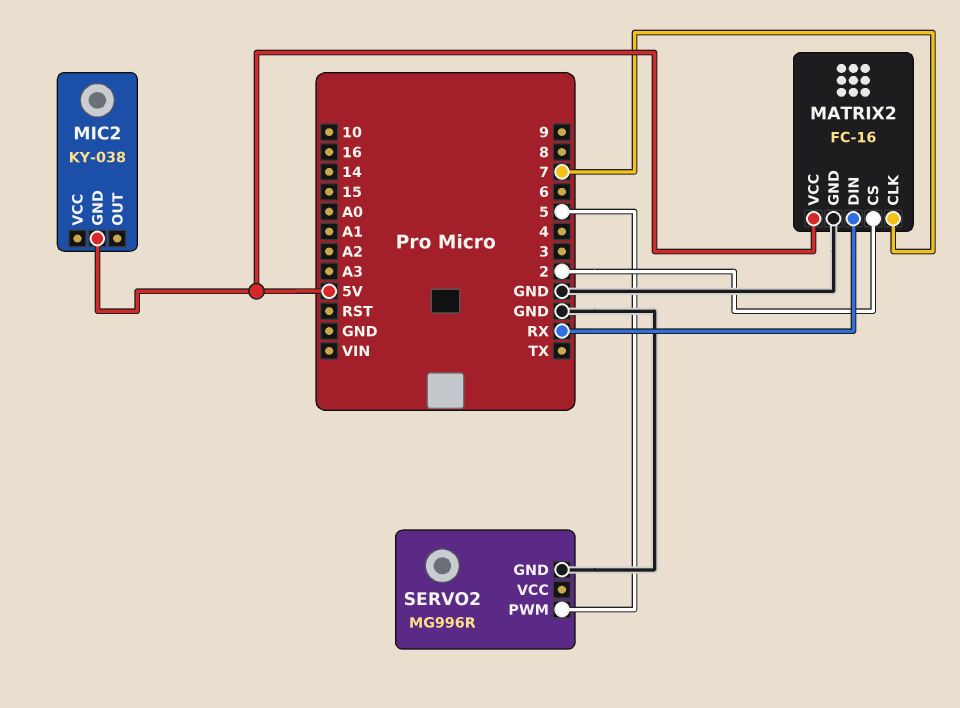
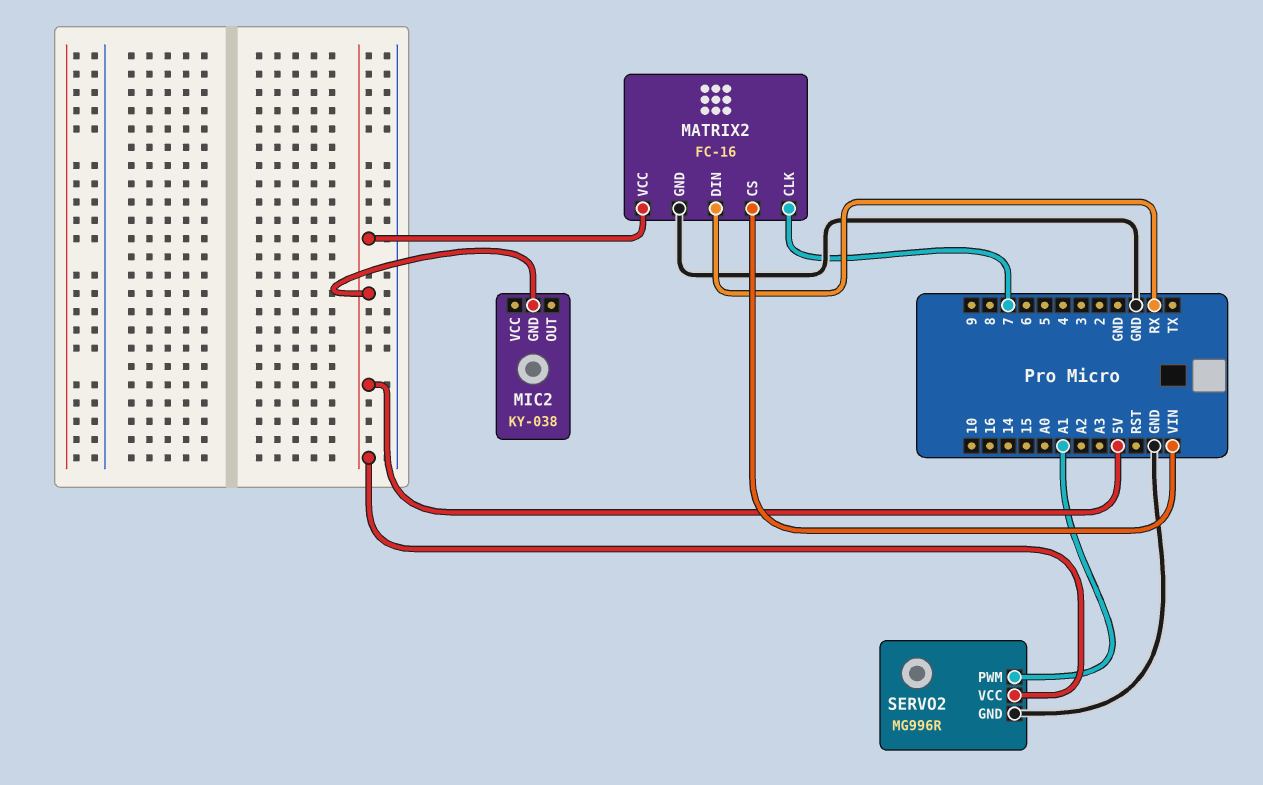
MATRIX2 pin CS: 2 -> VIN
SERVO2 pin PWM: 5 -> A1
SERVO2 pin VCC: none -> 5V

